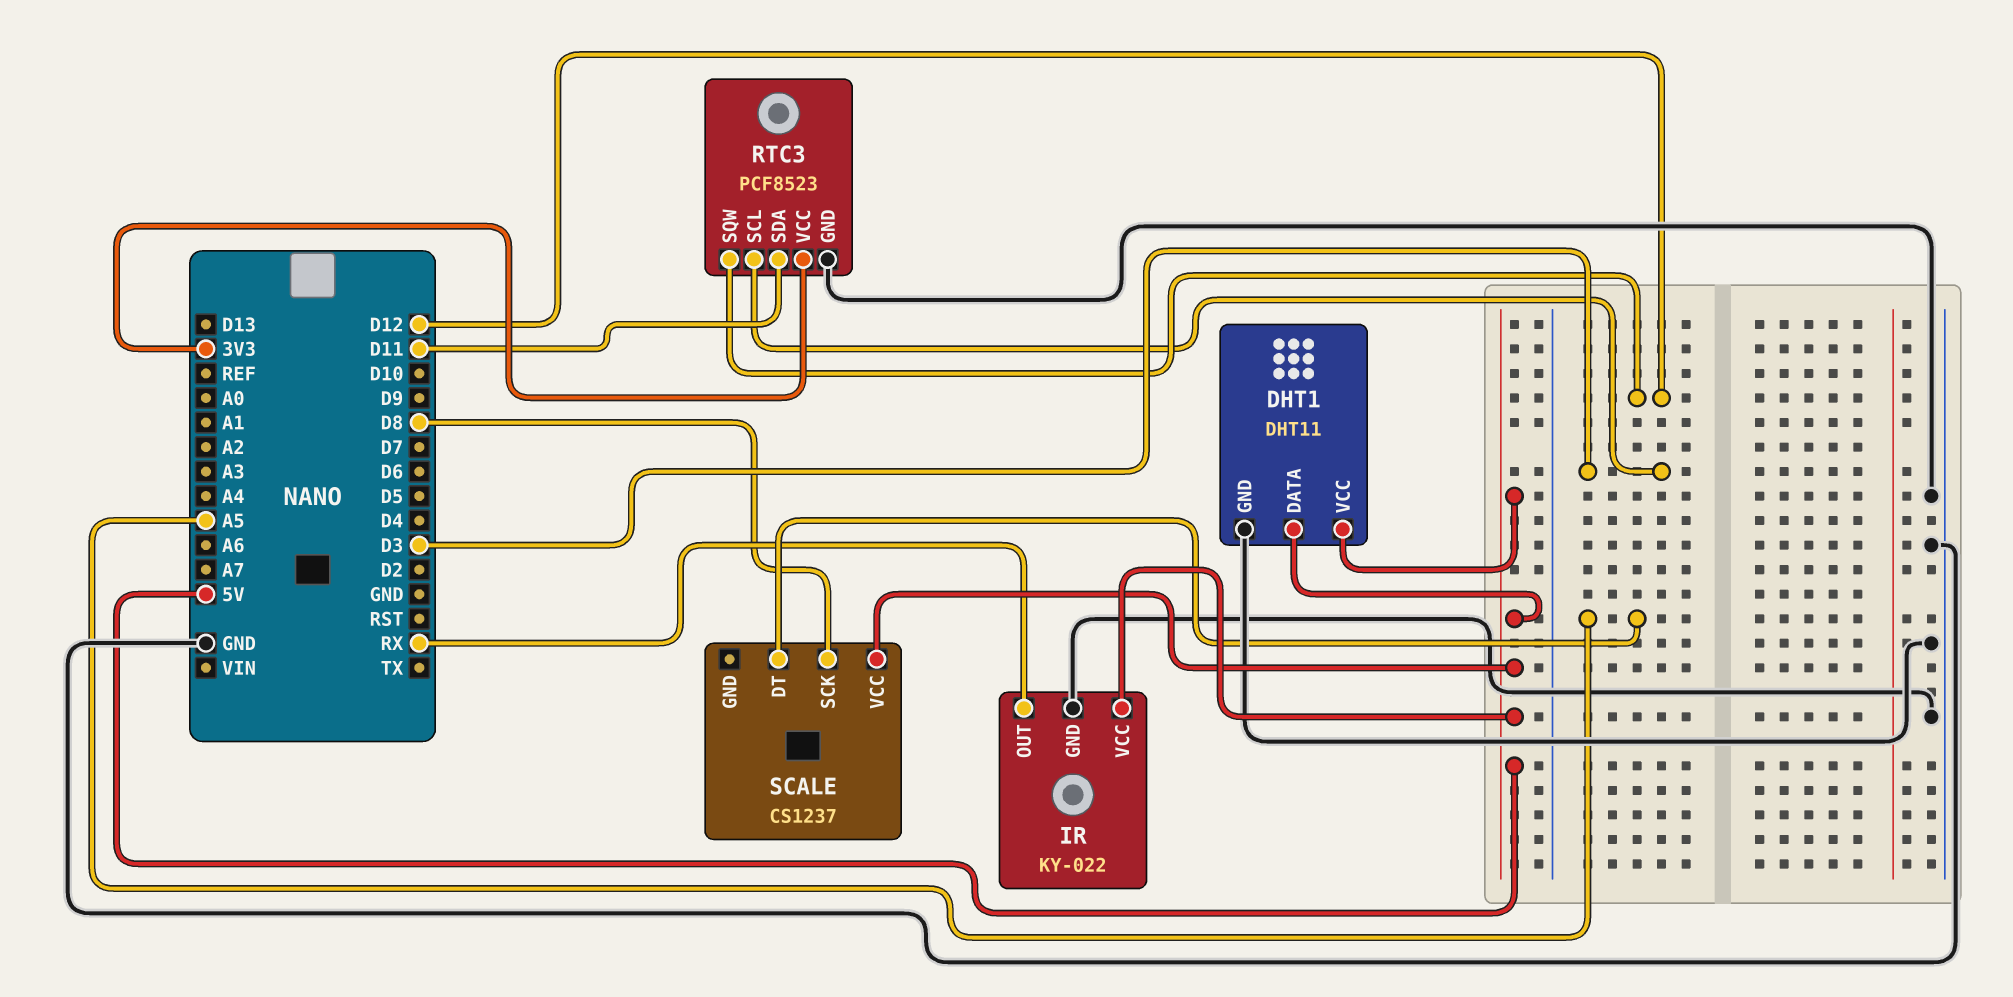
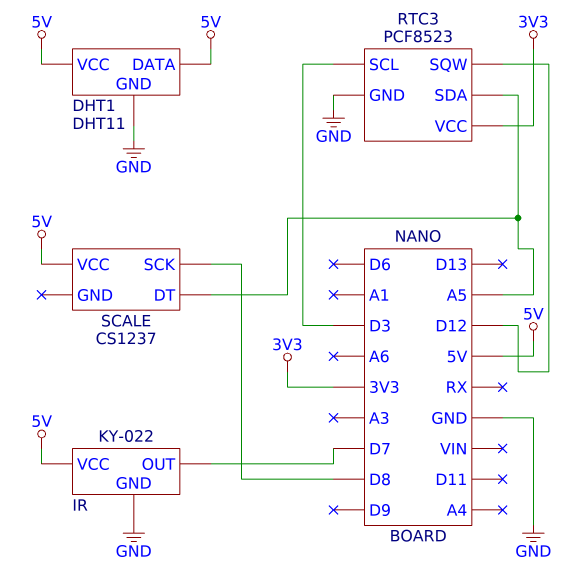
IR pin OUT: RX -> D7
RTC3 pin SDA: D11 -> A5

